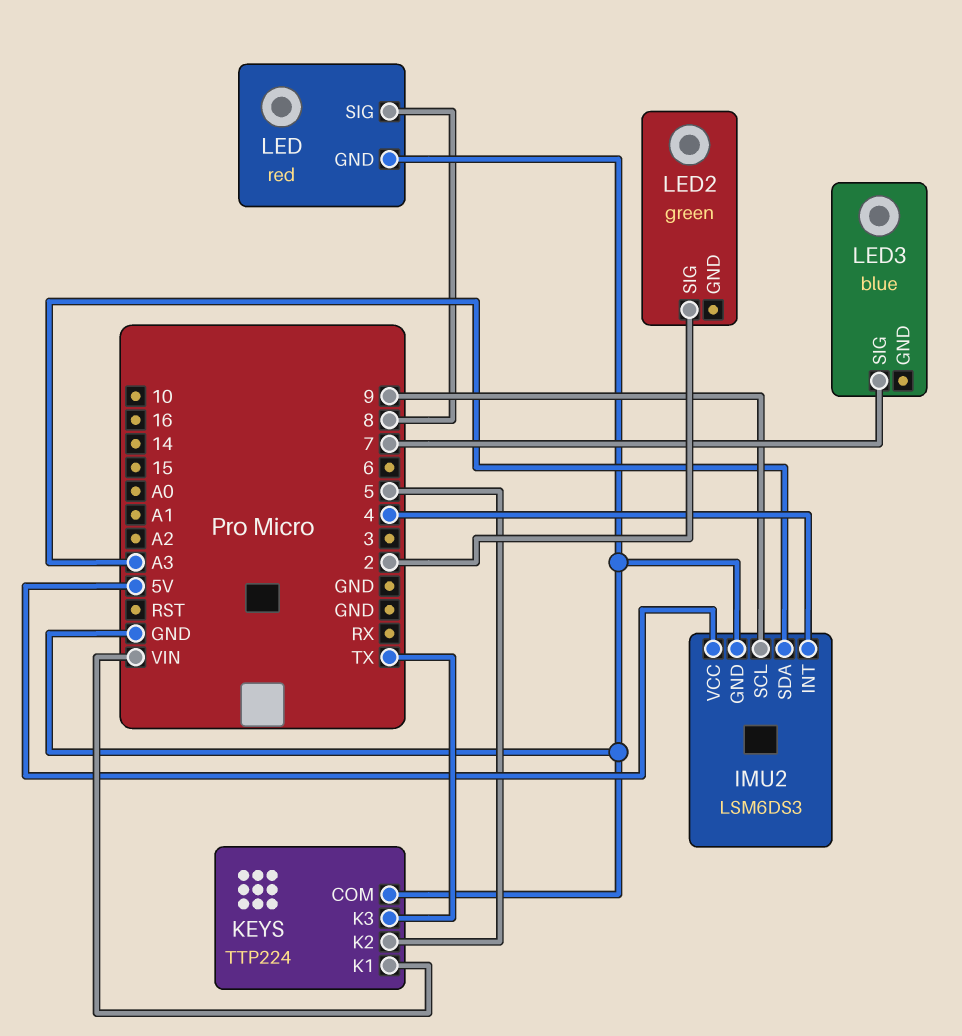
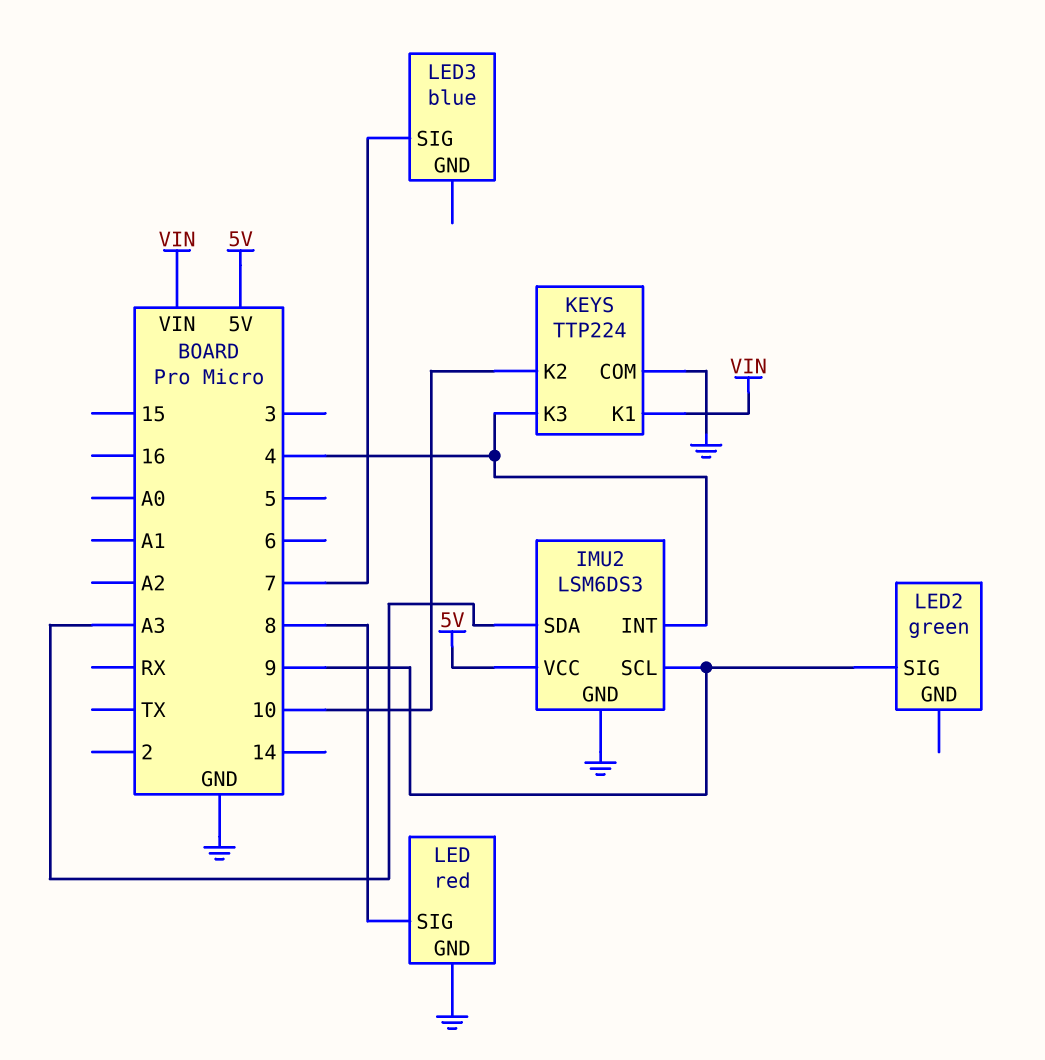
KEYS pin K2: 5 -> 10
KEYS pin K3: TX -> 4
LED2 pin SIG: 2 -> 9

